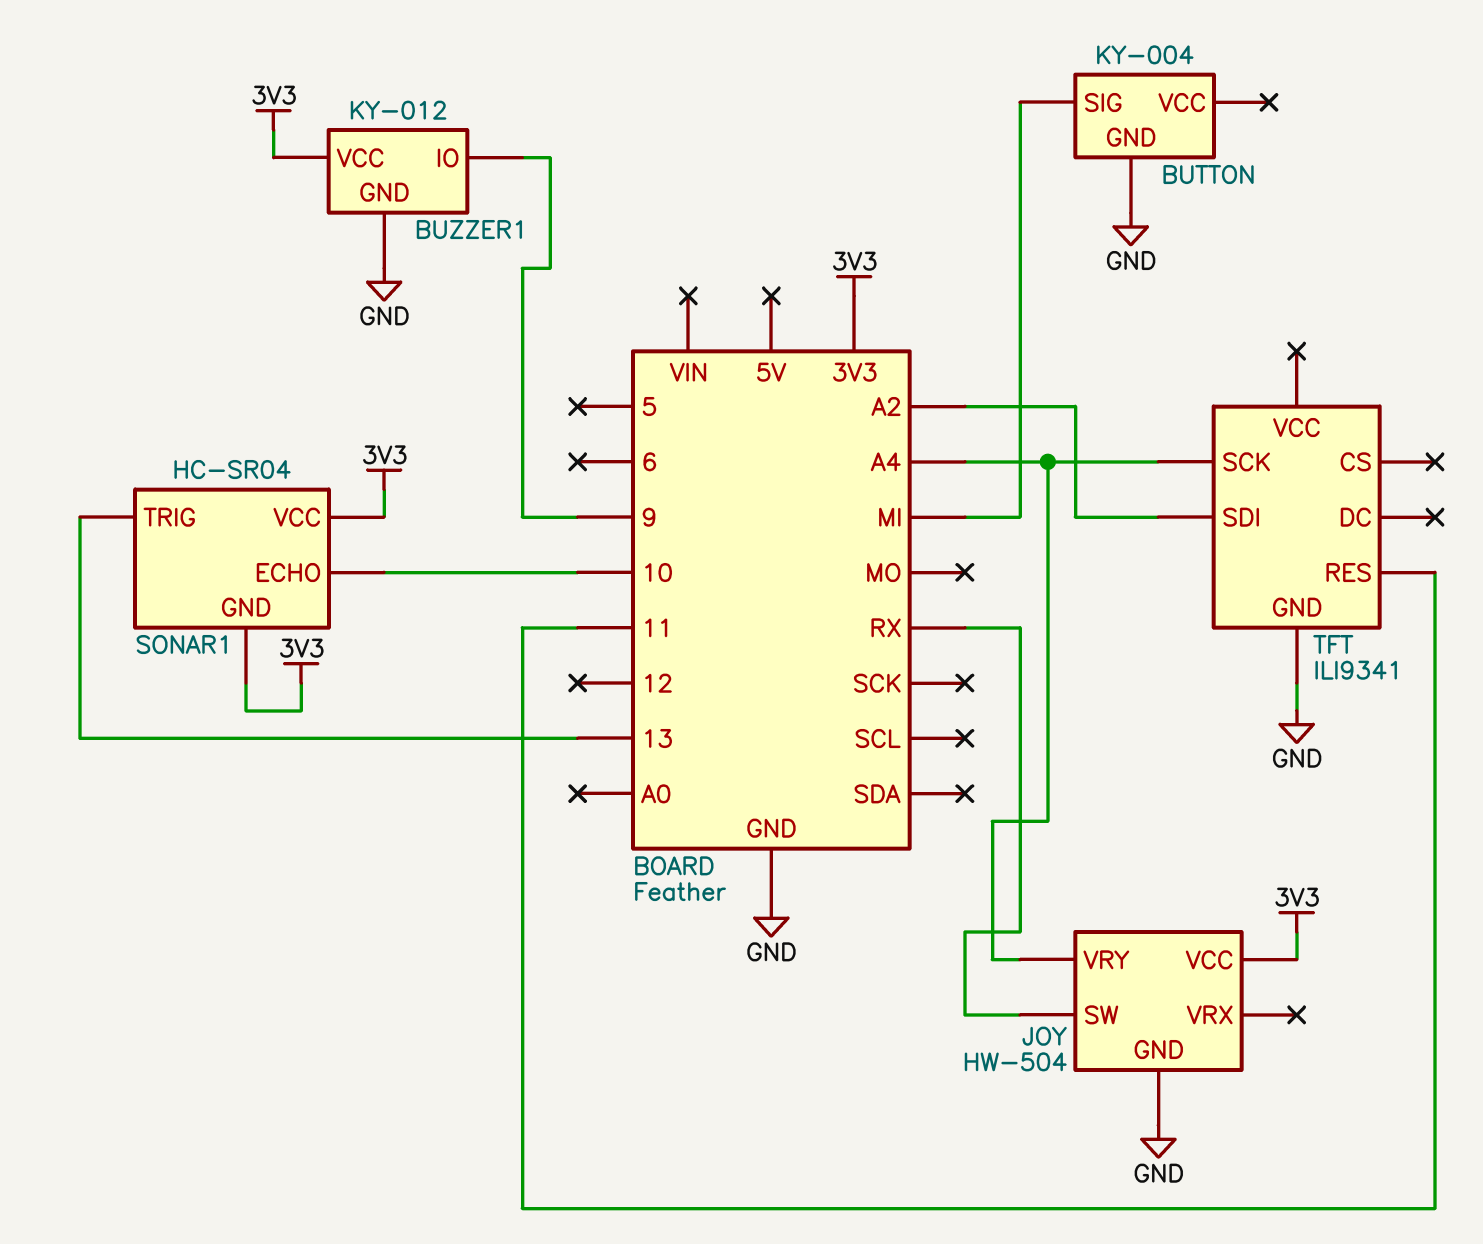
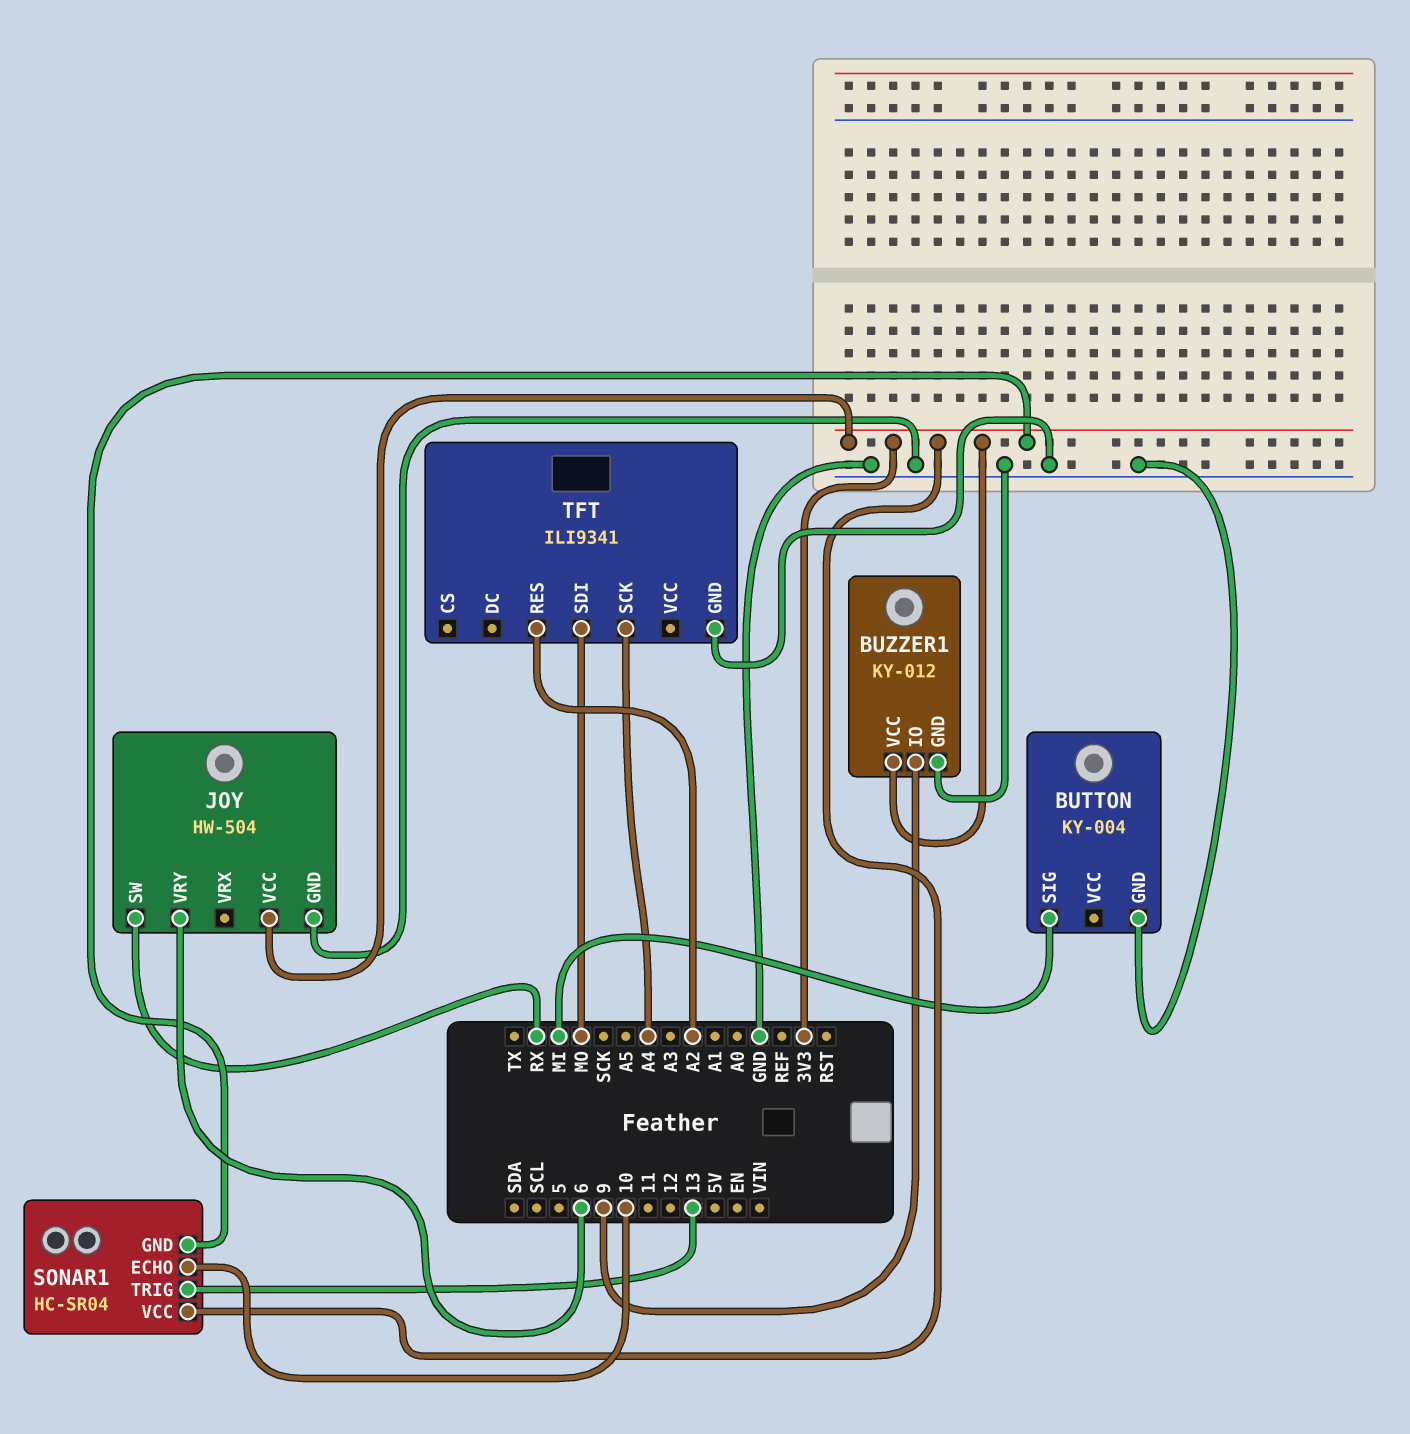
JOY pin VRY: A4 -> 6
TFT pin RES: 11 -> A2
TFT pin SDI: A2 -> MO

